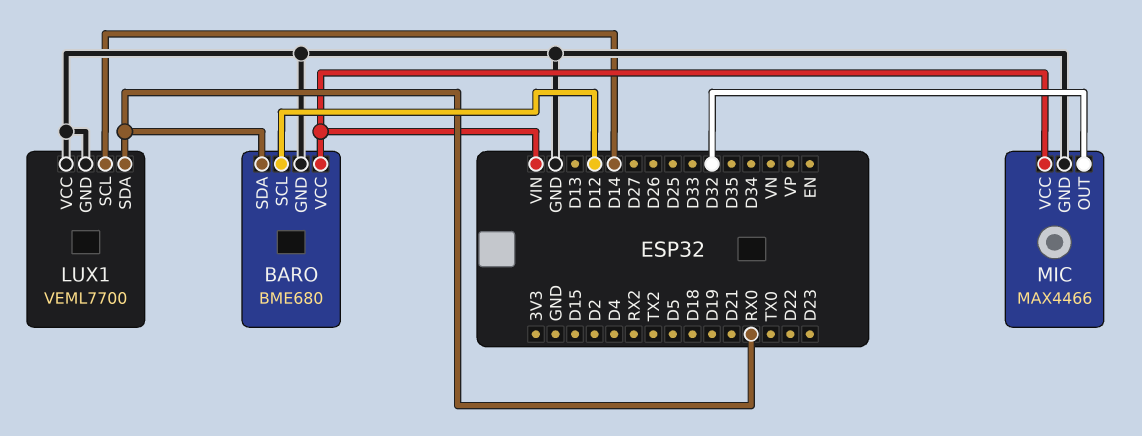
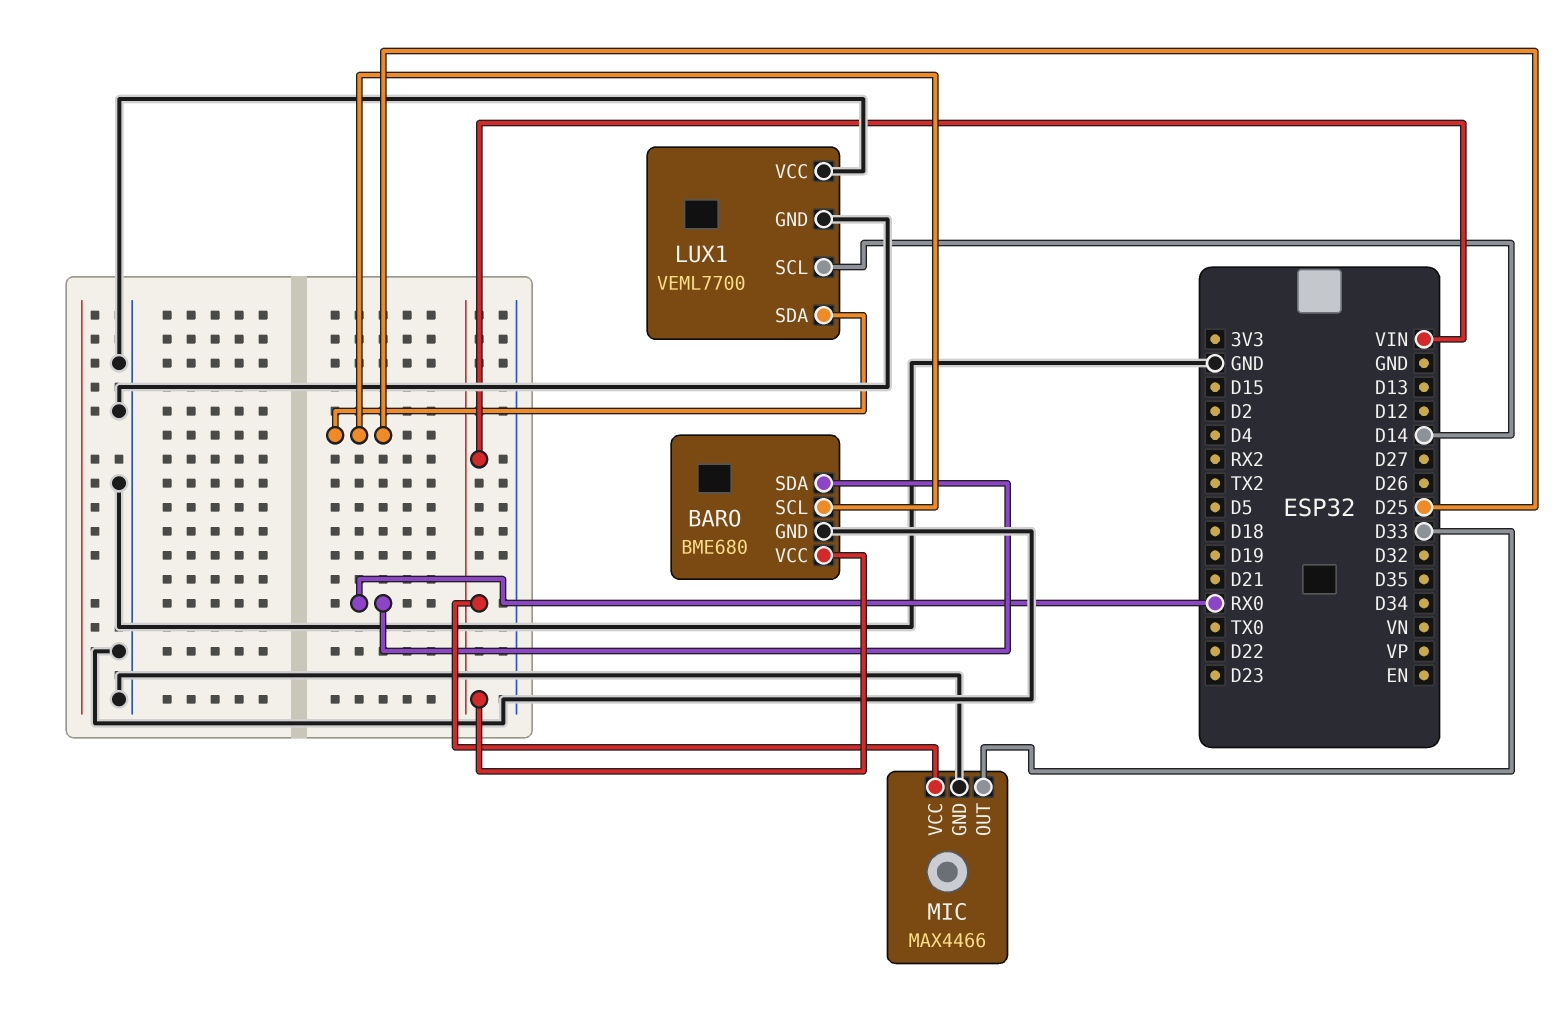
BARO pin SCL: D12 -> D25
LUX1 pin SDA: RX0 -> D25
MIC pin OUT: D32 -> D33

